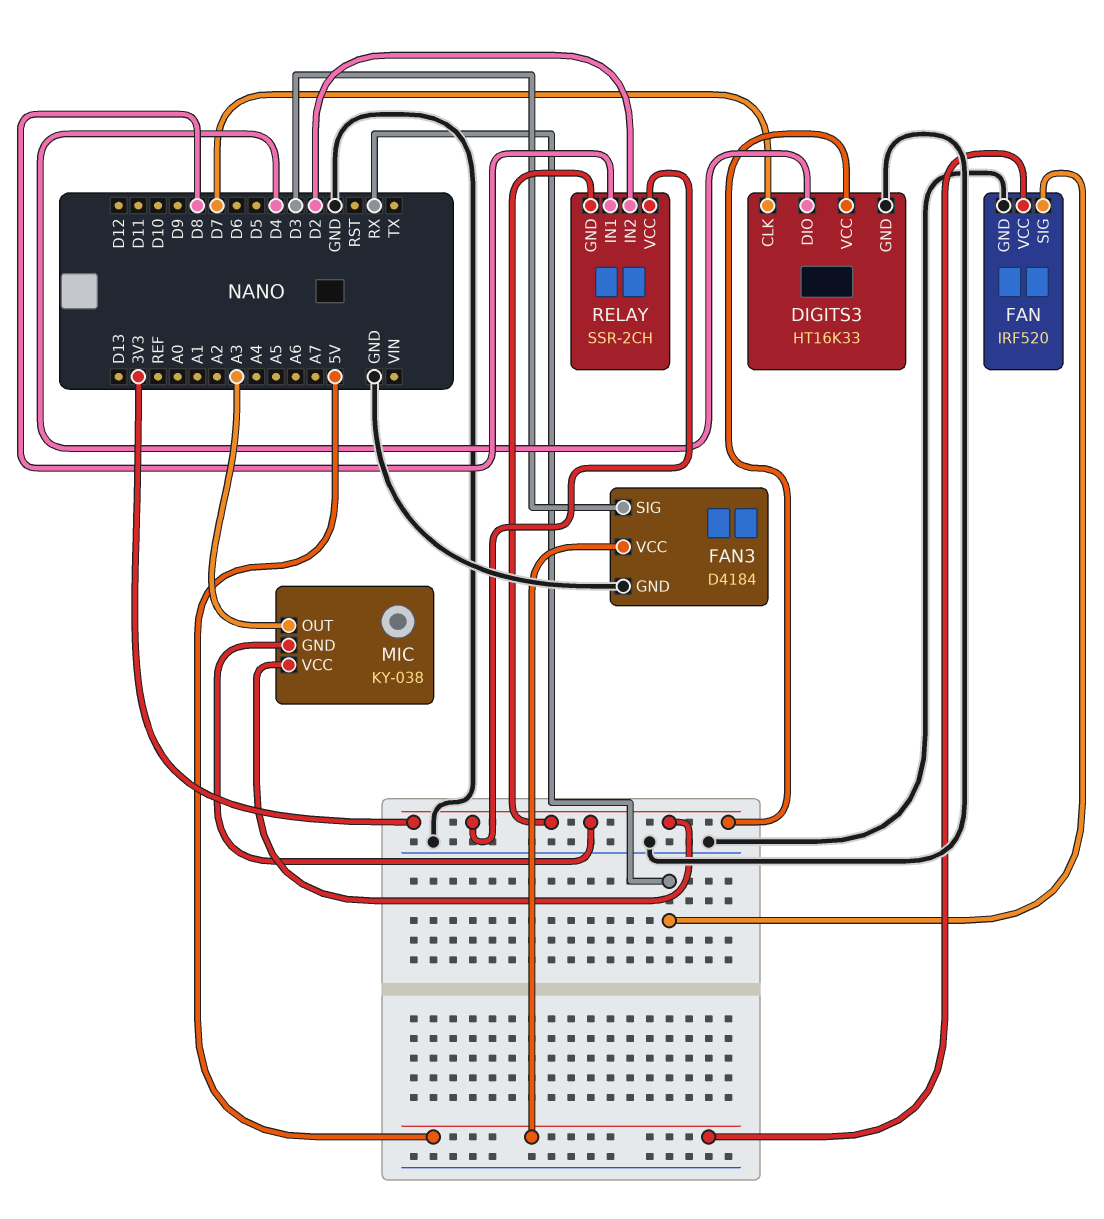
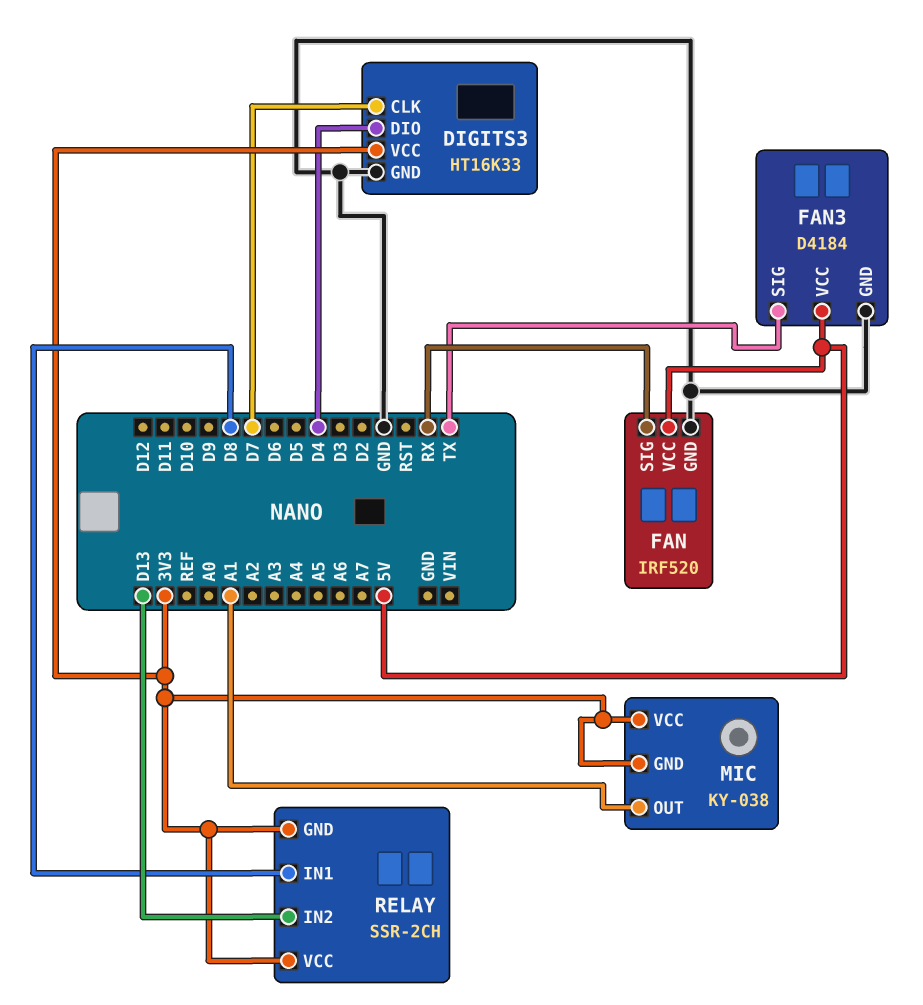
FAN3 pin SIG: D3 -> TX
MIC pin OUT: A3 -> A1
RELAY pin IN2: D2 -> D13

